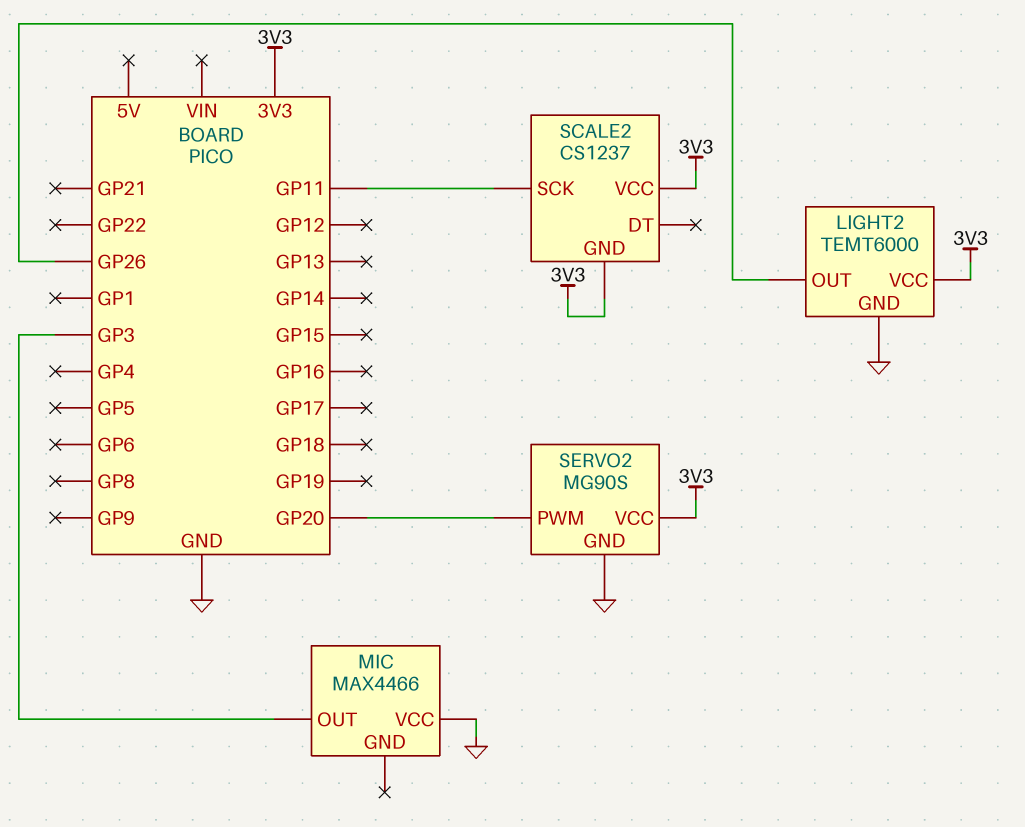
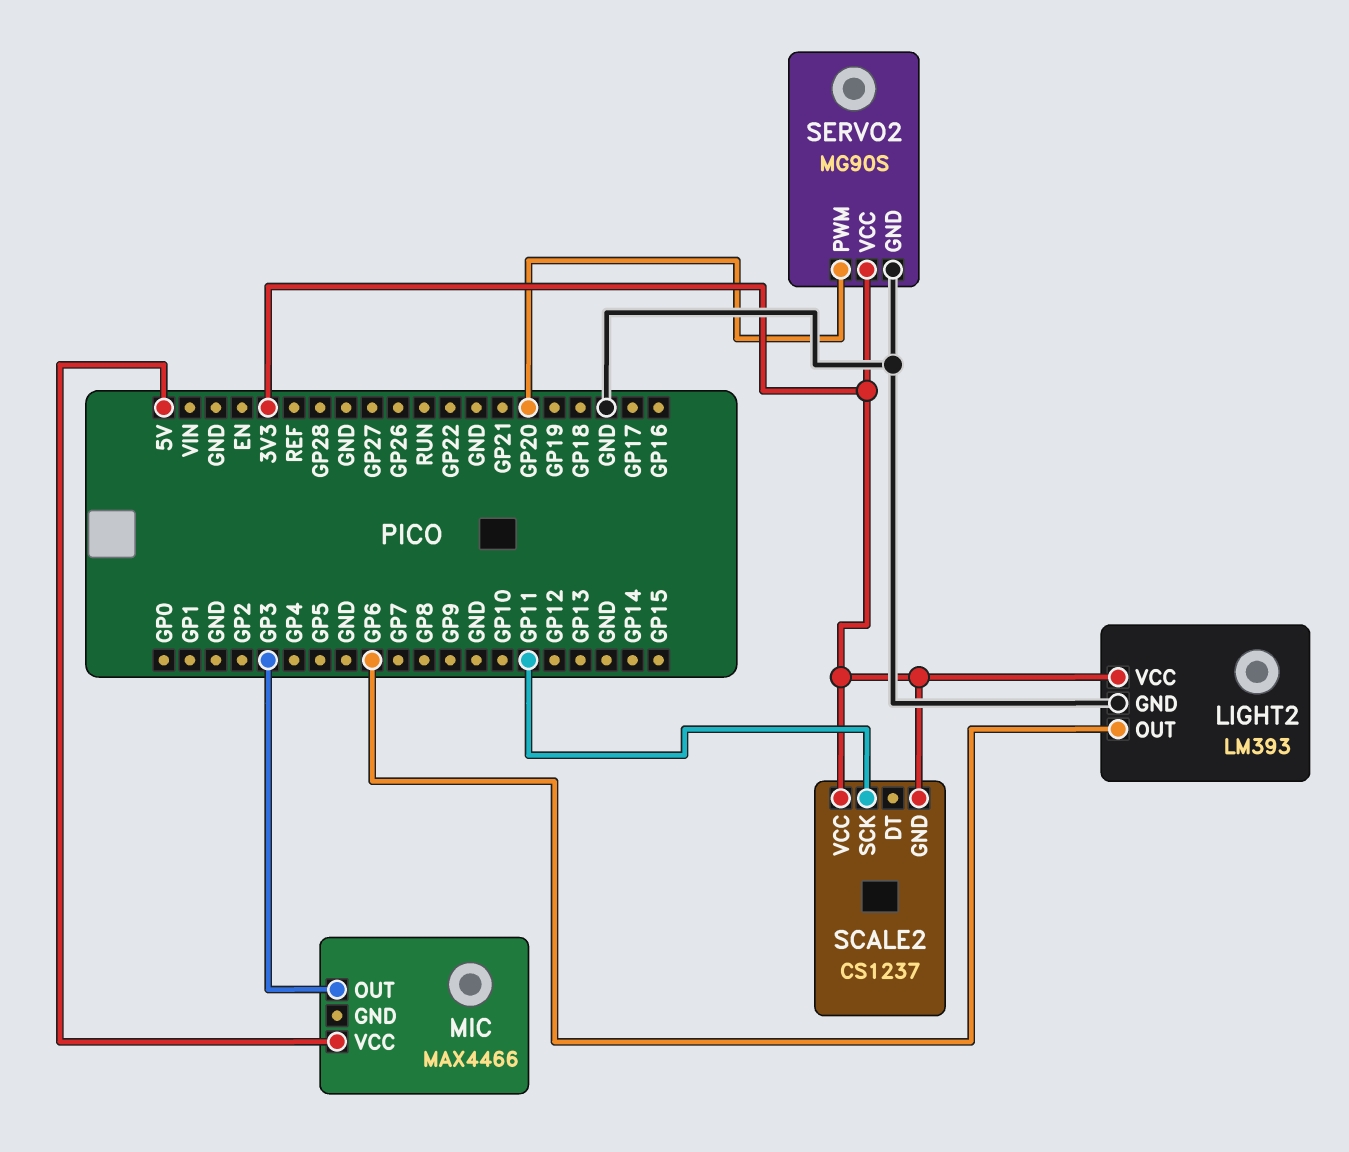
LIGHT2: TEMT6000 -> LM393
LIGHT2 pin OUT: GP26 -> GP6
MIC pin VCC: GND -> 5V

